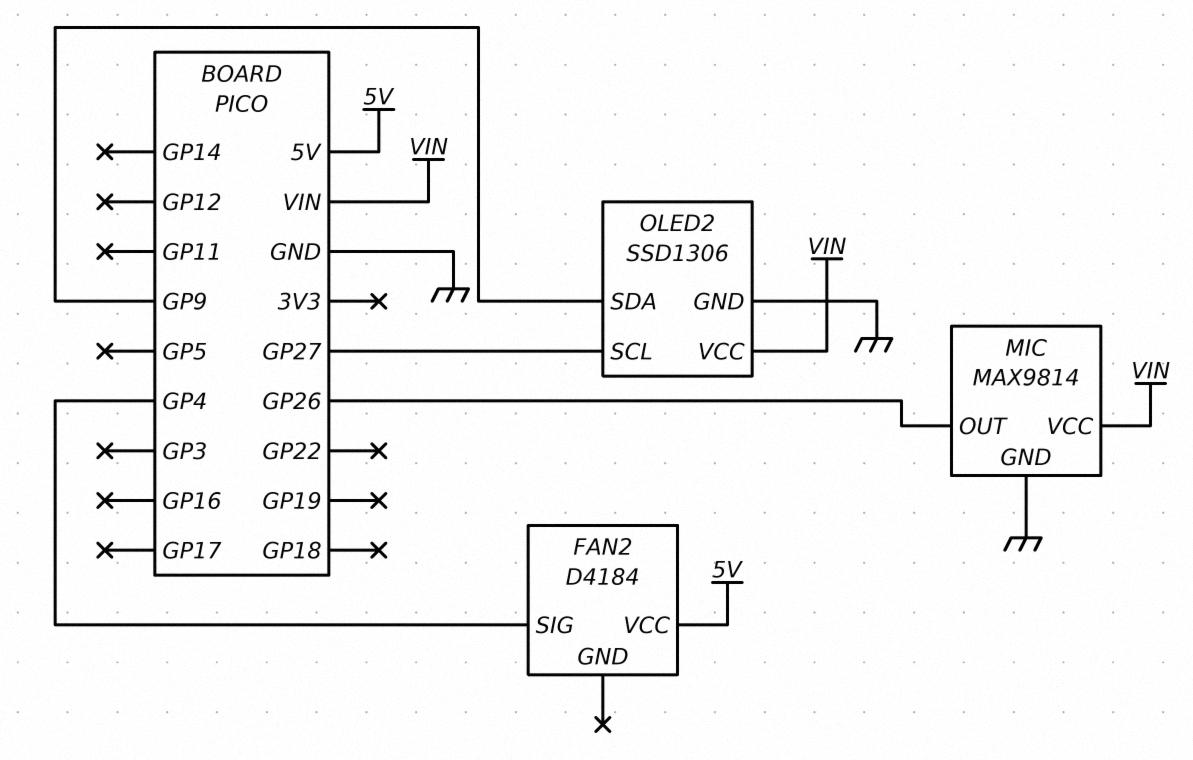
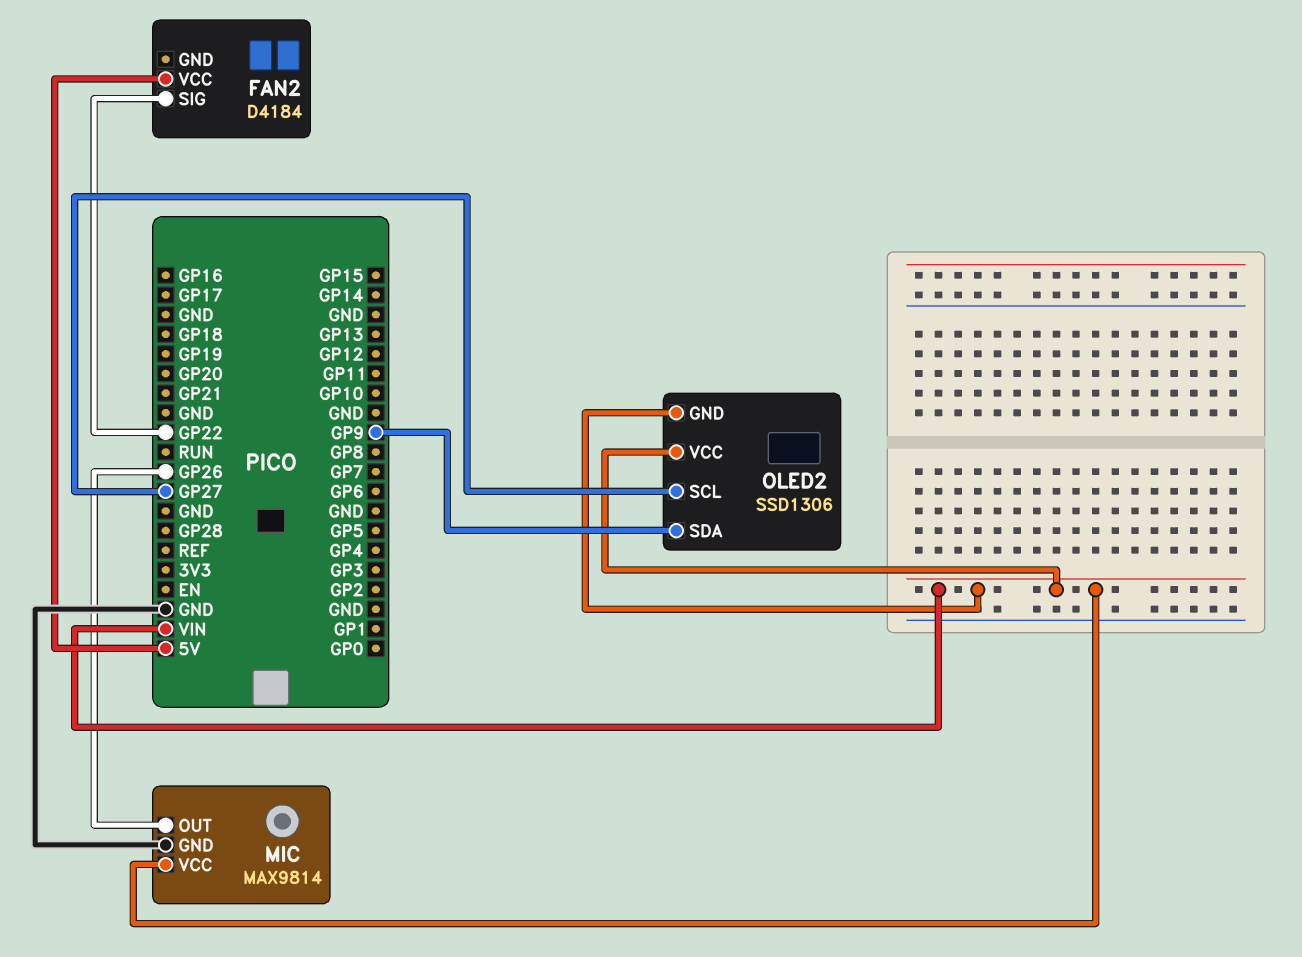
FAN2 pin SIG: GP4 -> GP22
OLED2 pin GND: GND -> VIN

